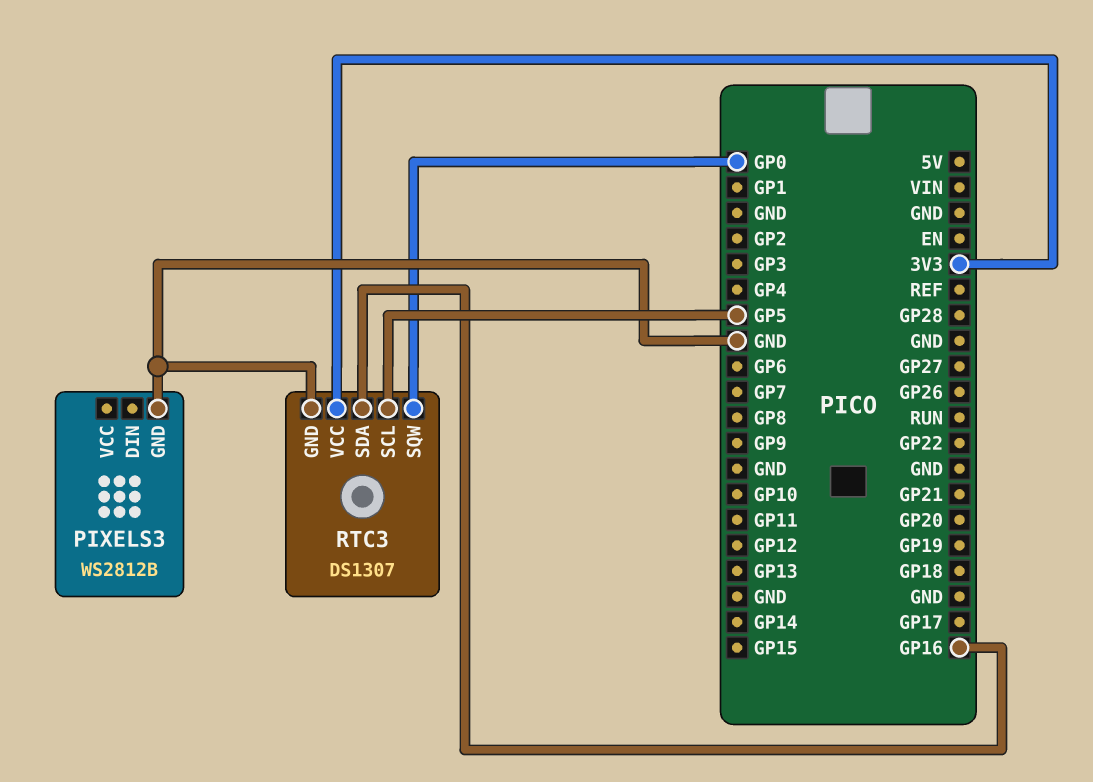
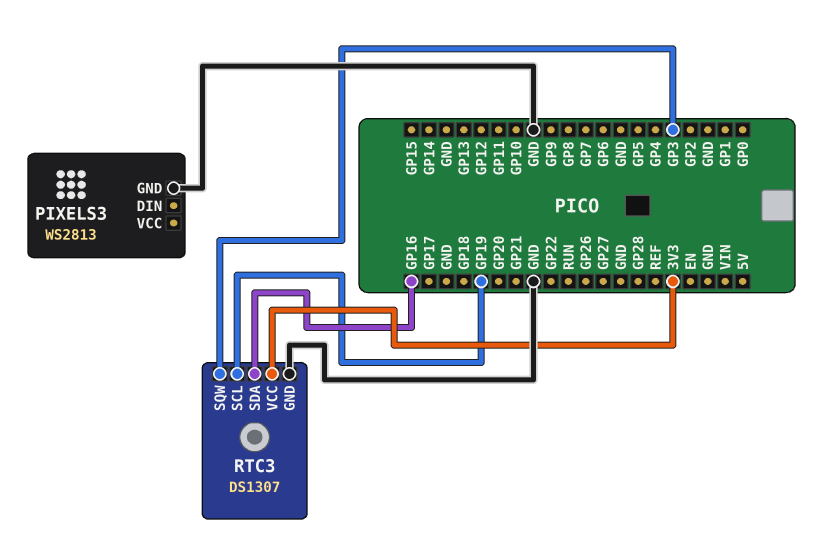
PIXELS3: WS2812B -> WS2813
RTC3 pin SCL: GP5 -> GP19
RTC3 pin SQW: GP0 -> GP3

